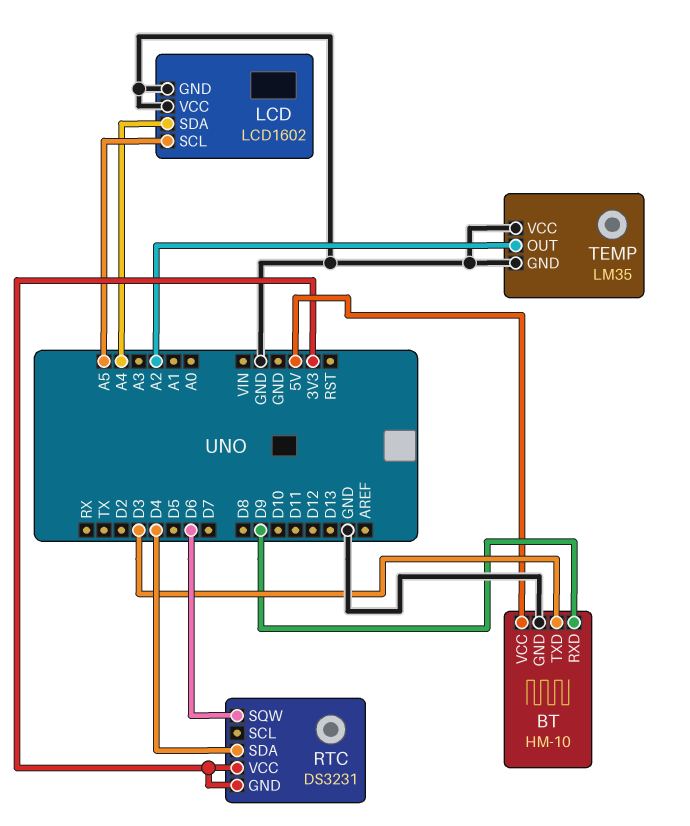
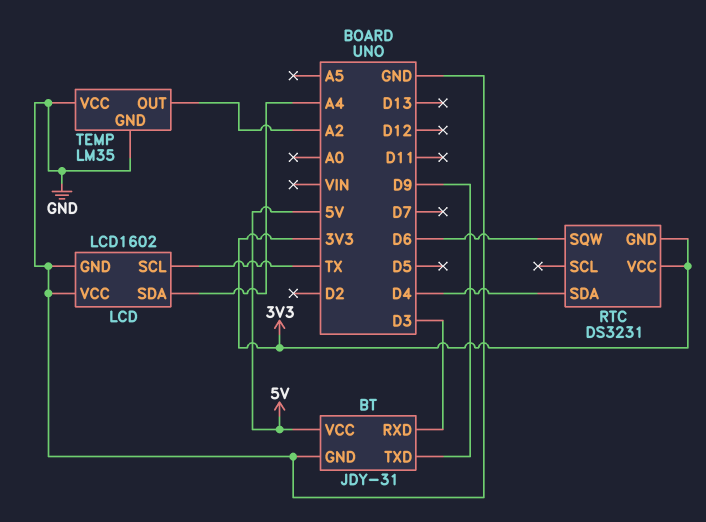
BT: HM-10 -> JDY-31
BT pin RXD: D9 -> D3
BT pin TXD: D3 -> D9
LCD pin SCL: A5 -> TX

